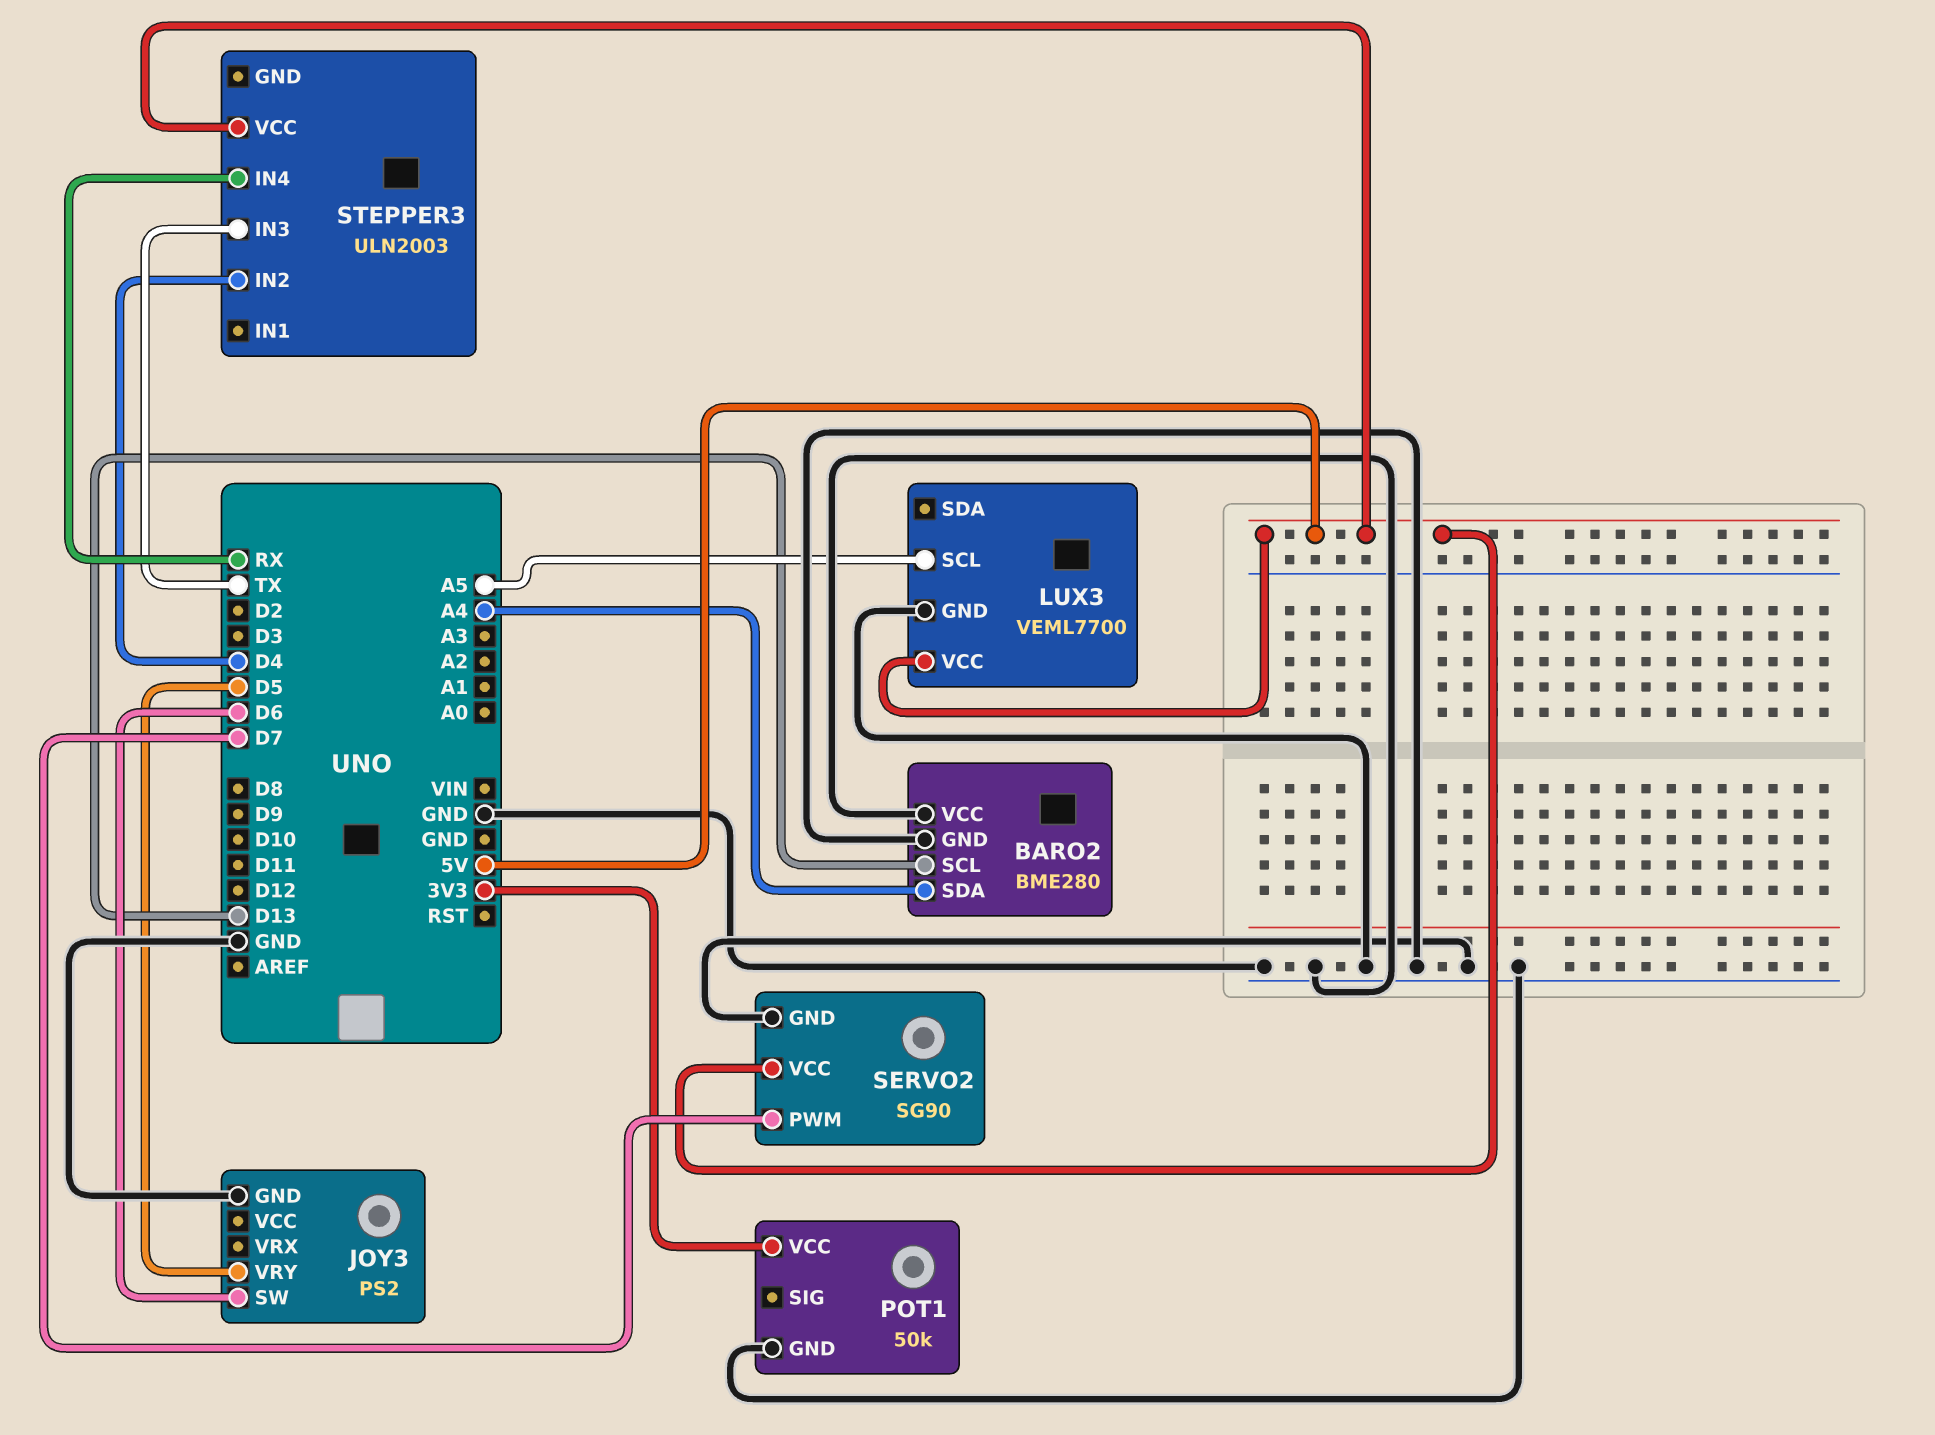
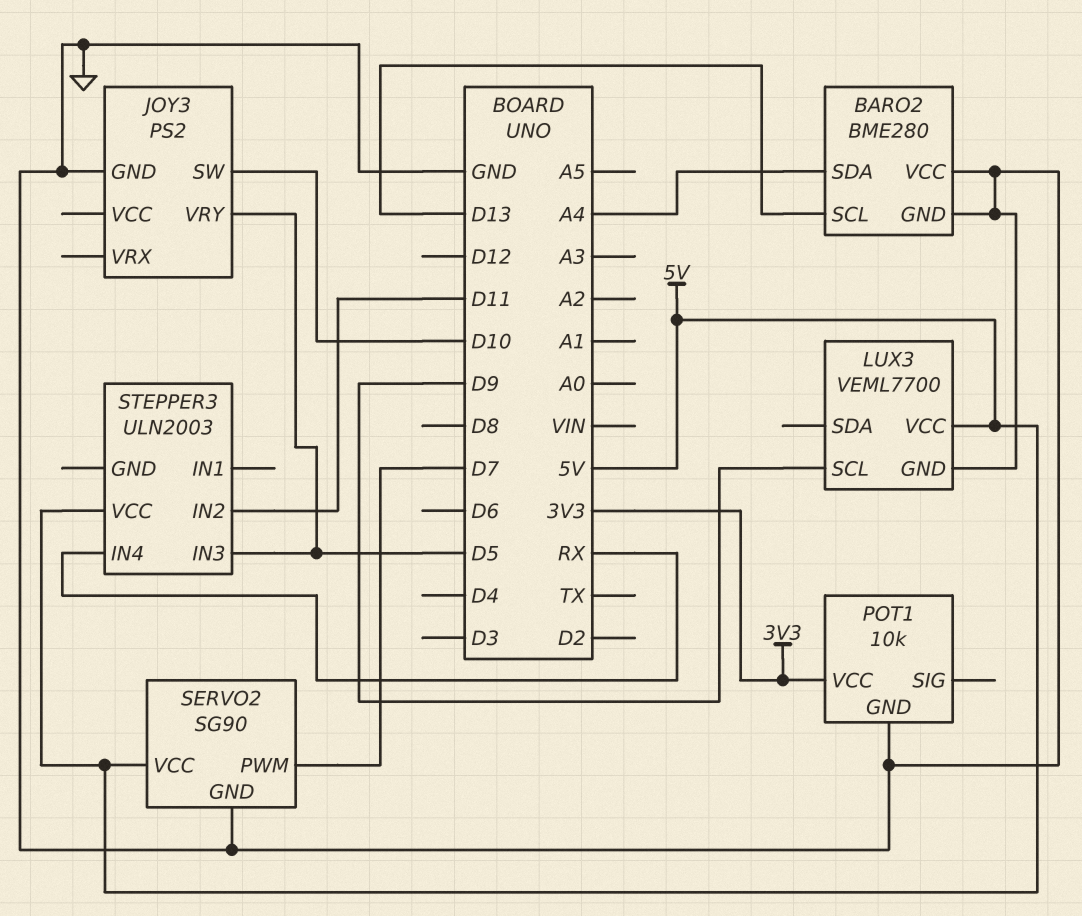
JOY3 pin SW: D6 -> D10
LUX3 pin SCL: A5 -> D9
POT1: 50k -> 10k
STEPPER3 pin IN2: D4 -> D11
STEPPER3 pin IN3: TX -> D5

